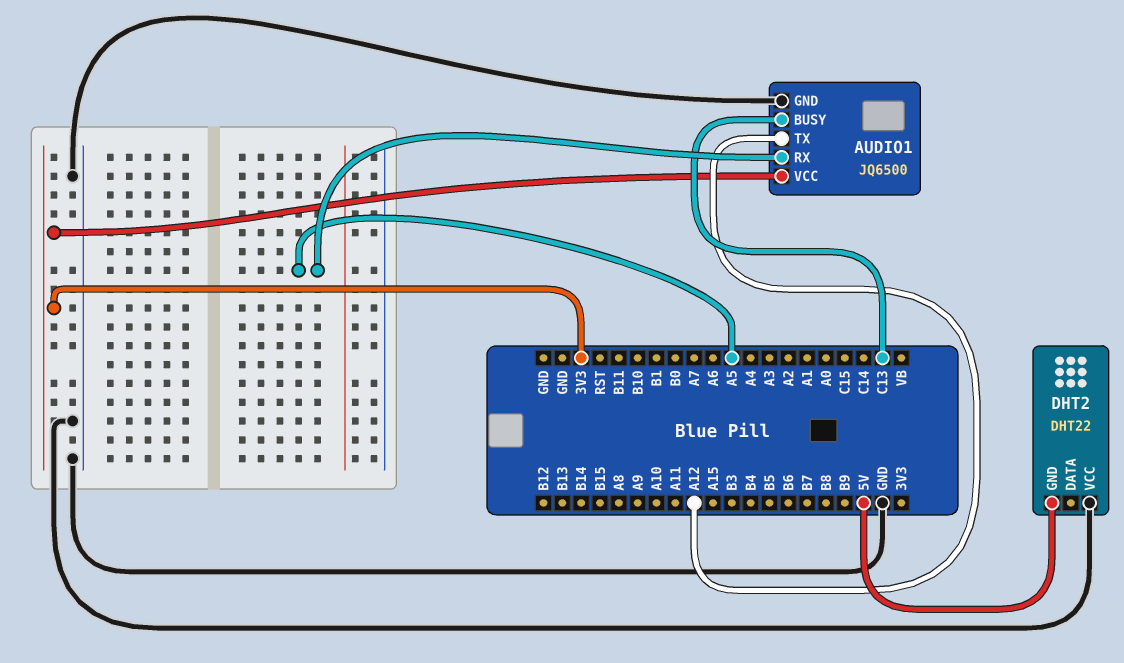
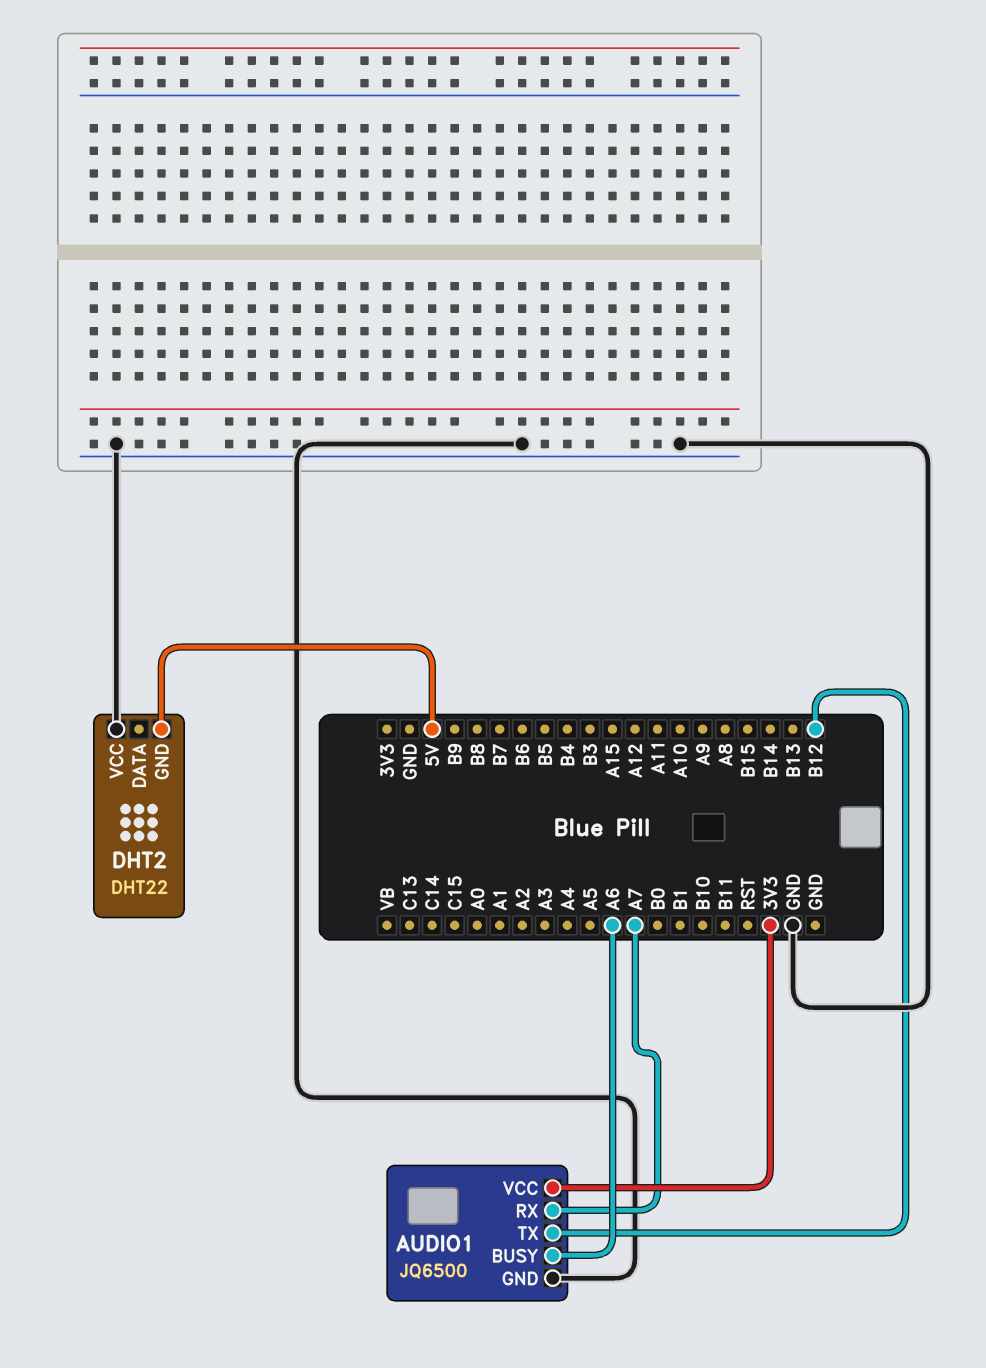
AUDIO1 pin BUSY: C13 -> A6
AUDIO1 pin RX: A5 -> A7
AUDIO1 pin TX: A12 -> B12

